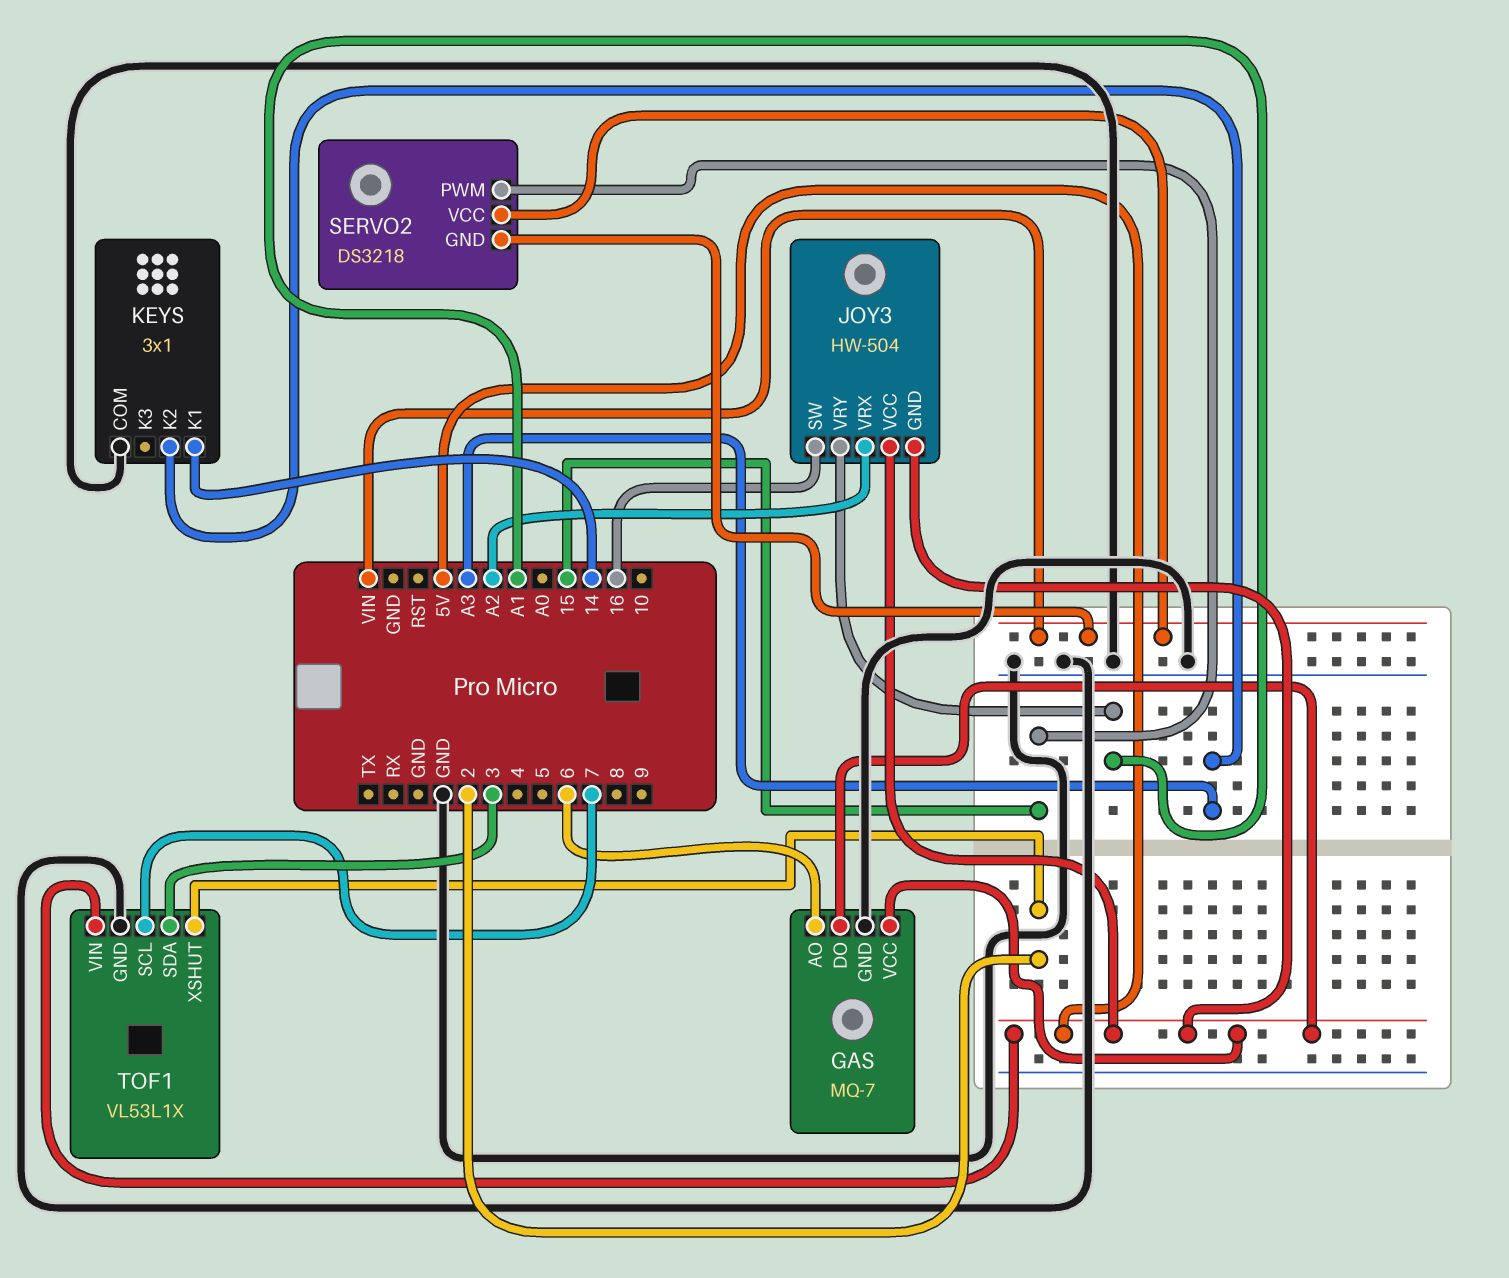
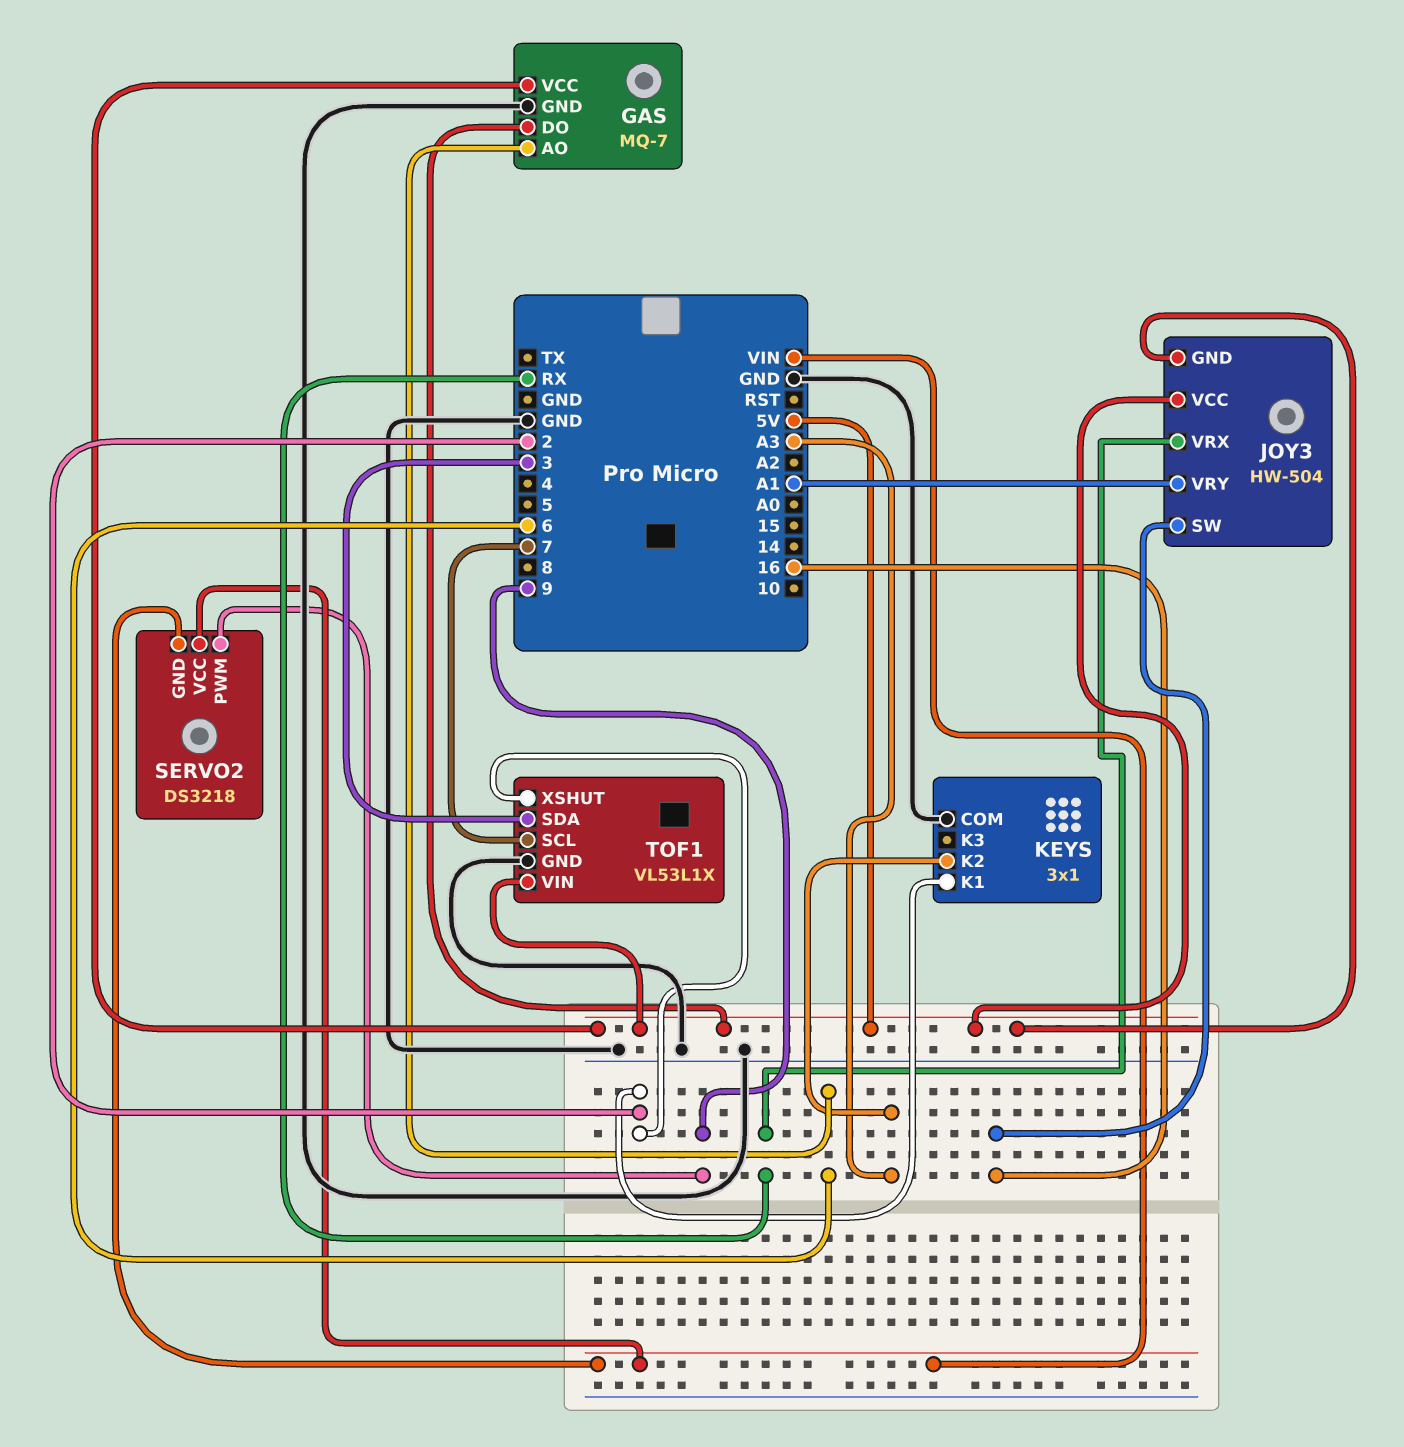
JOY3 pin VRX: A2 -> RX
KEYS pin K1: 14 -> 2
SERVO2 pin PWM: 15 -> 9

